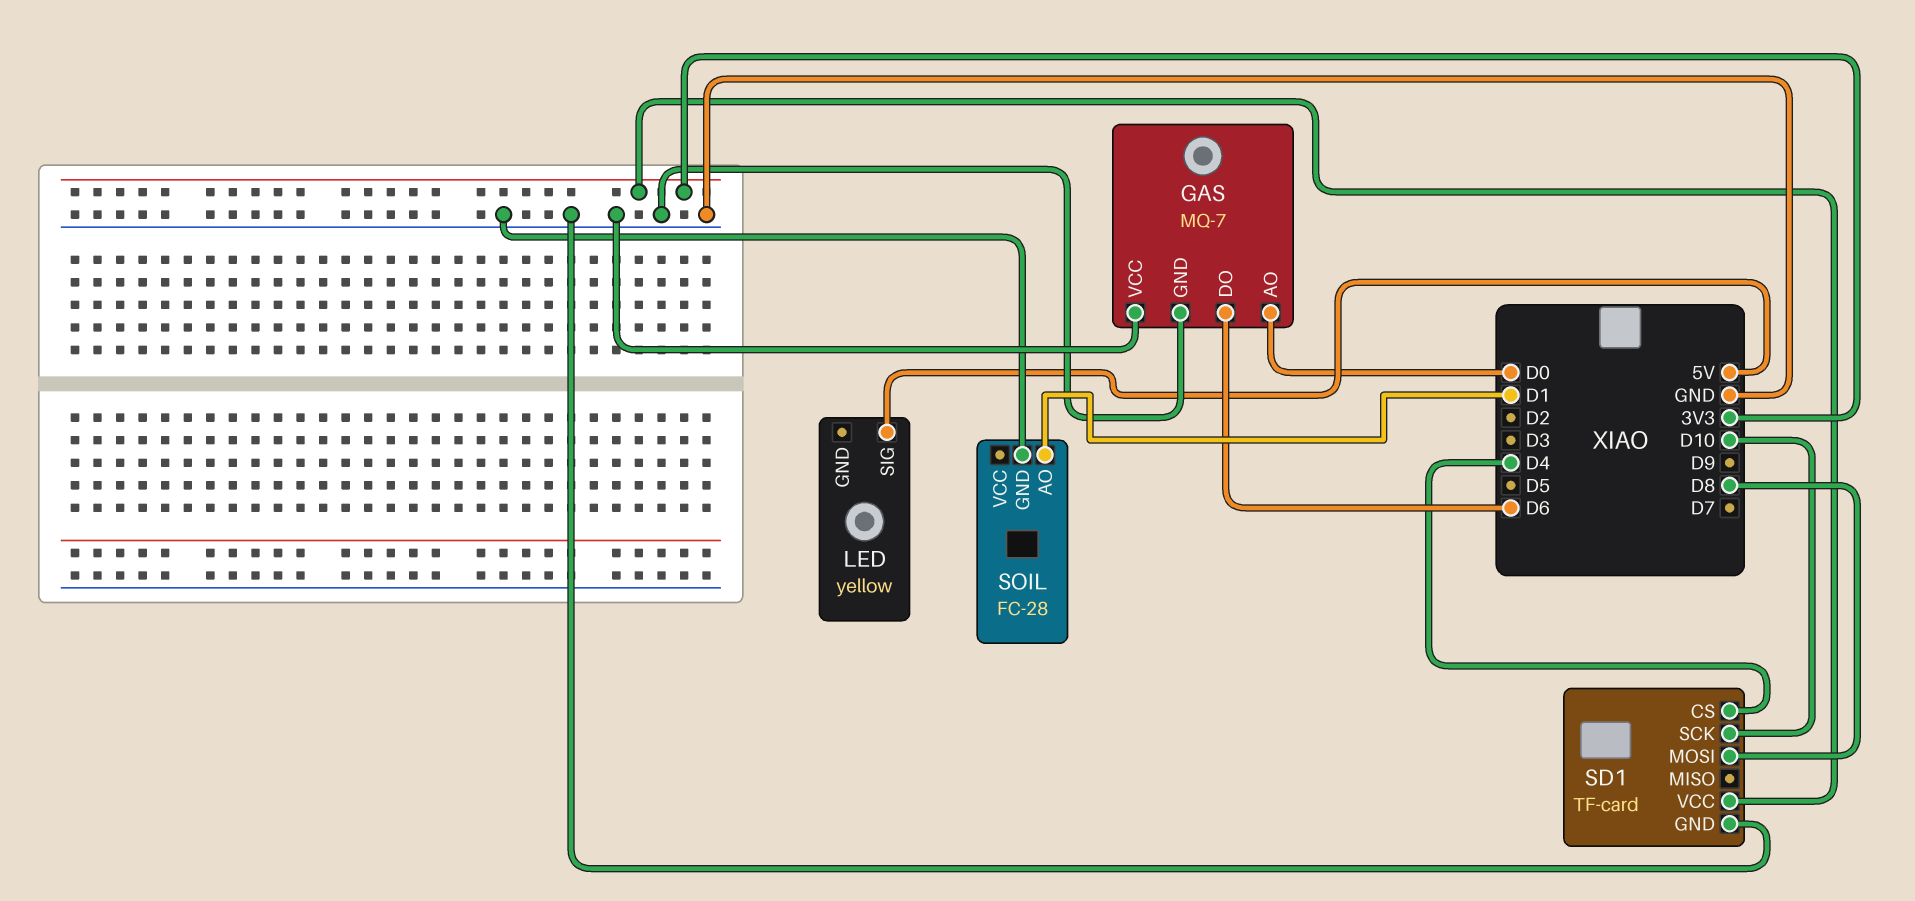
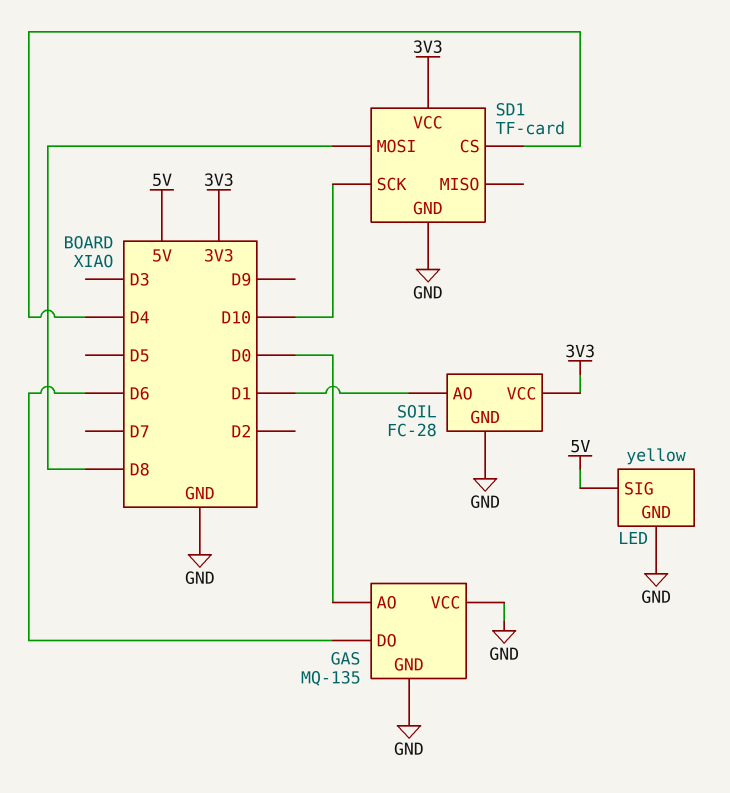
GAS: MQ-7 -> MQ-135
LED pin GND: none -> GND
SOIL pin VCC: none -> 3V3

